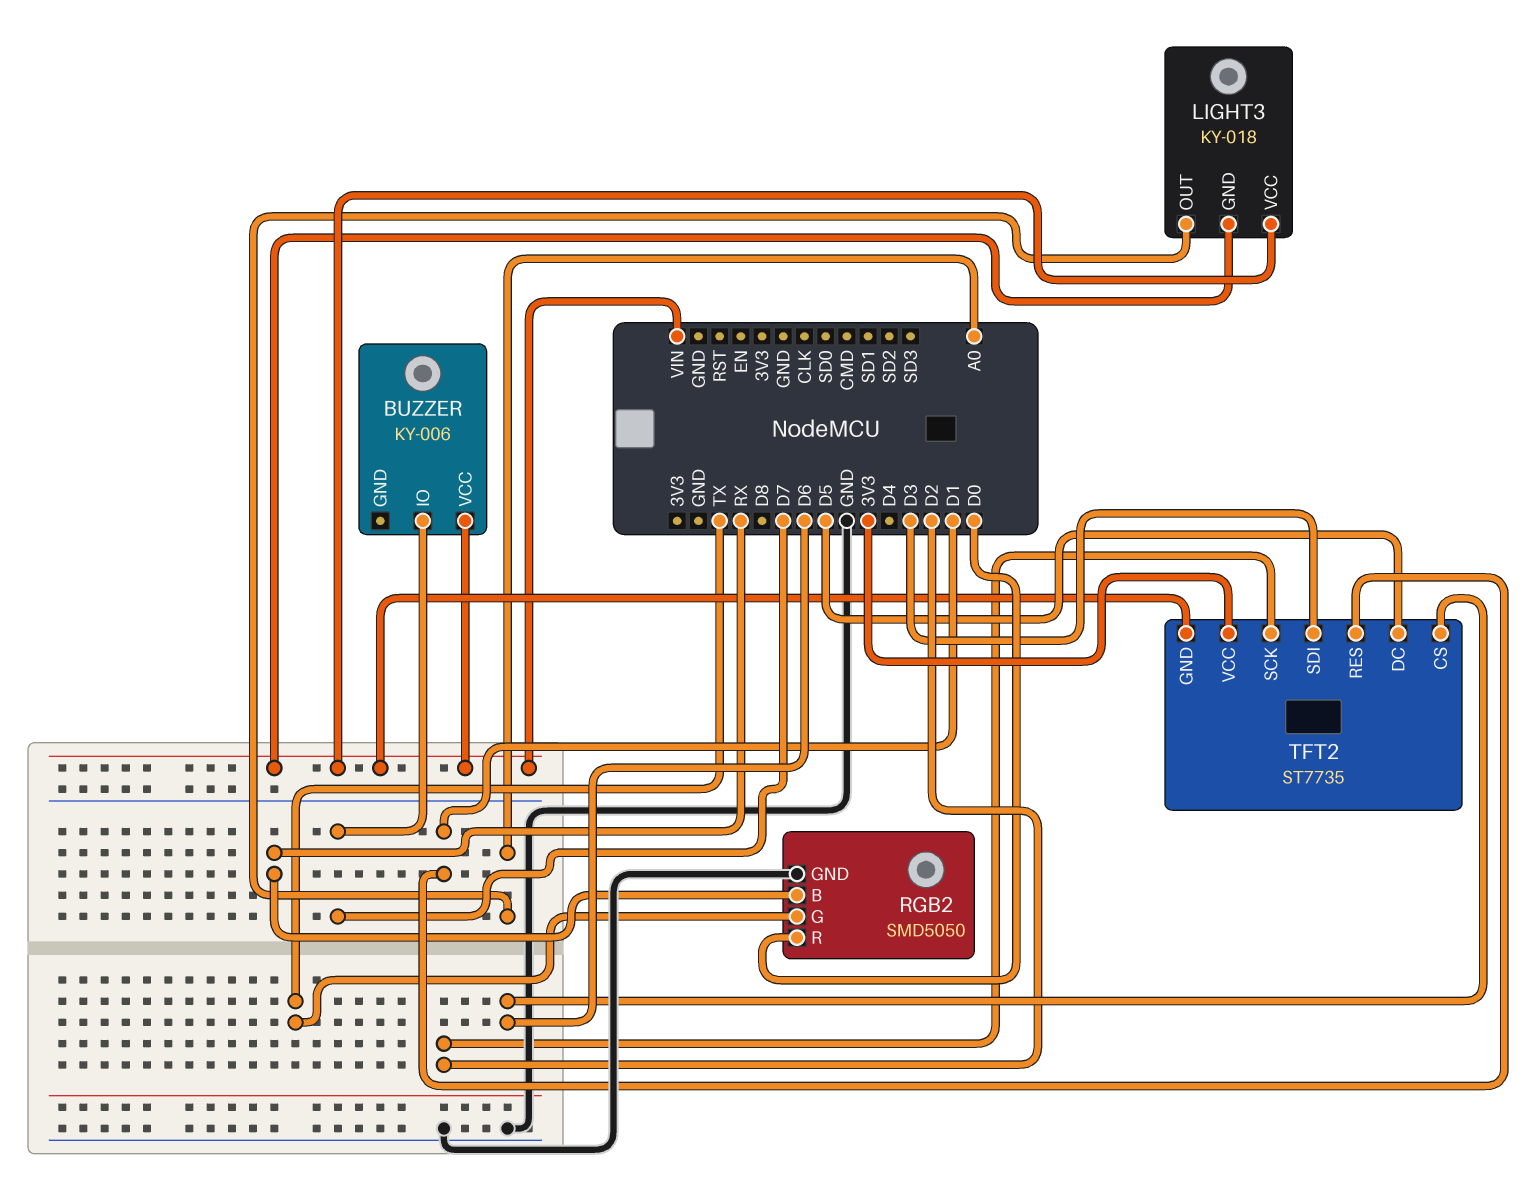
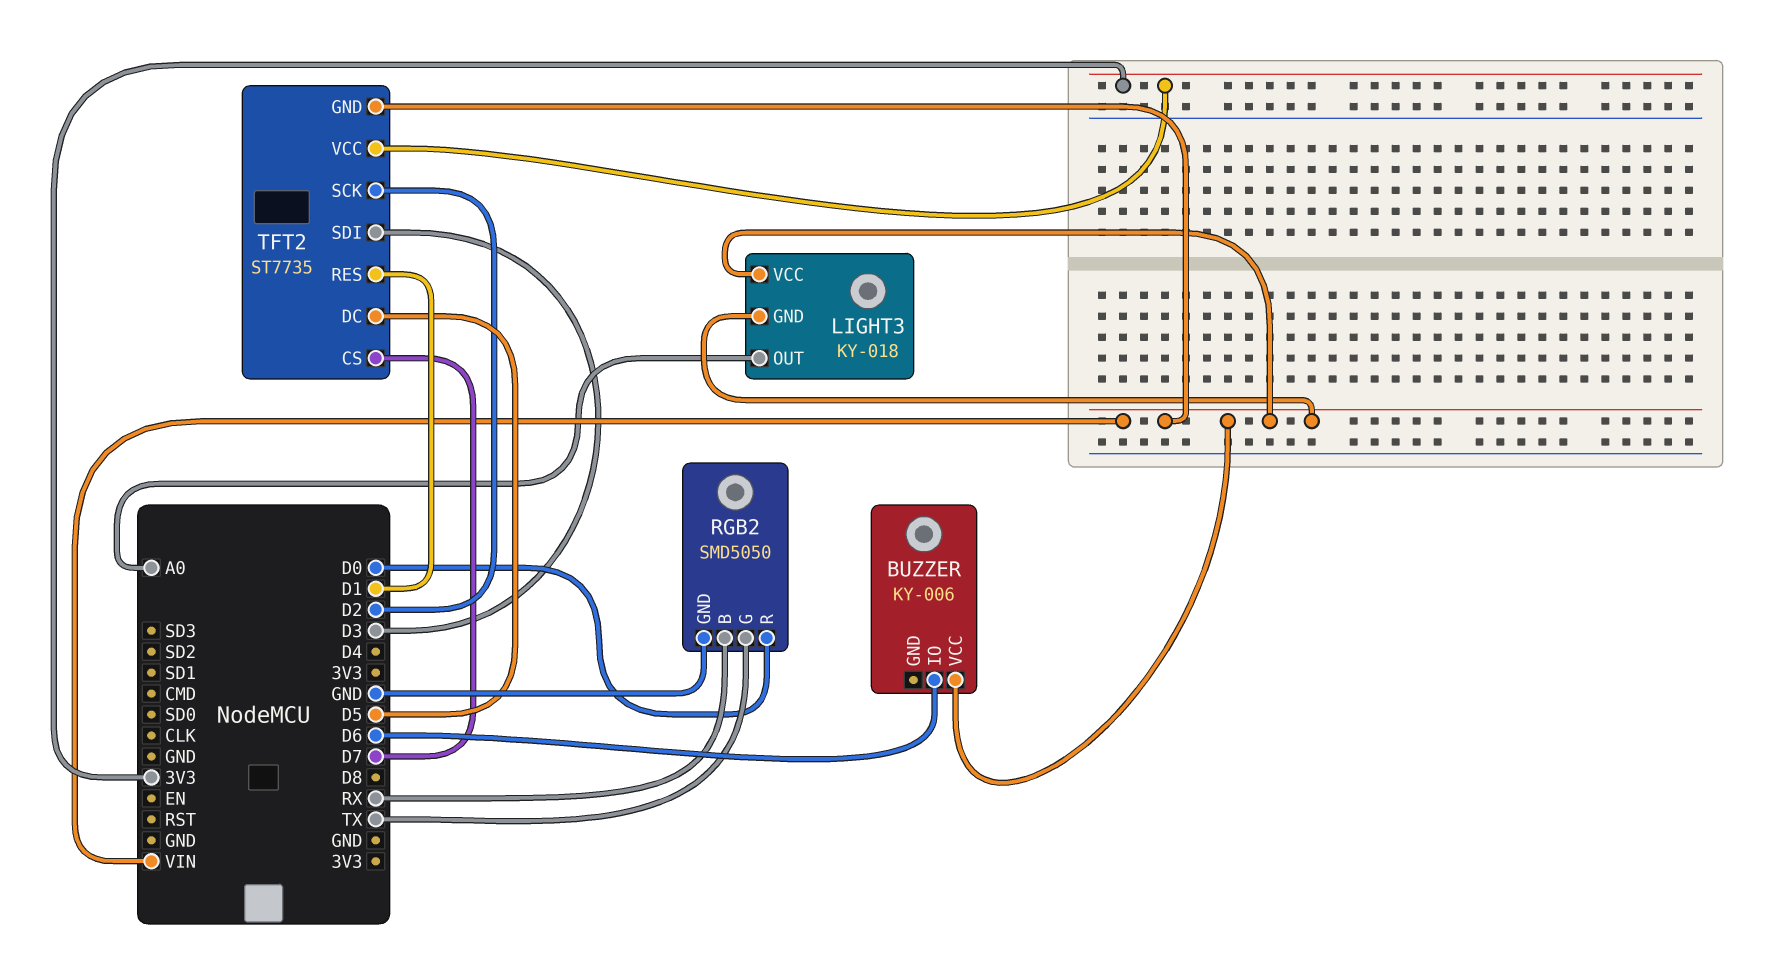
BUZZER pin IO: D7 -> D6
TFT2 pin CS: D6 -> D7

